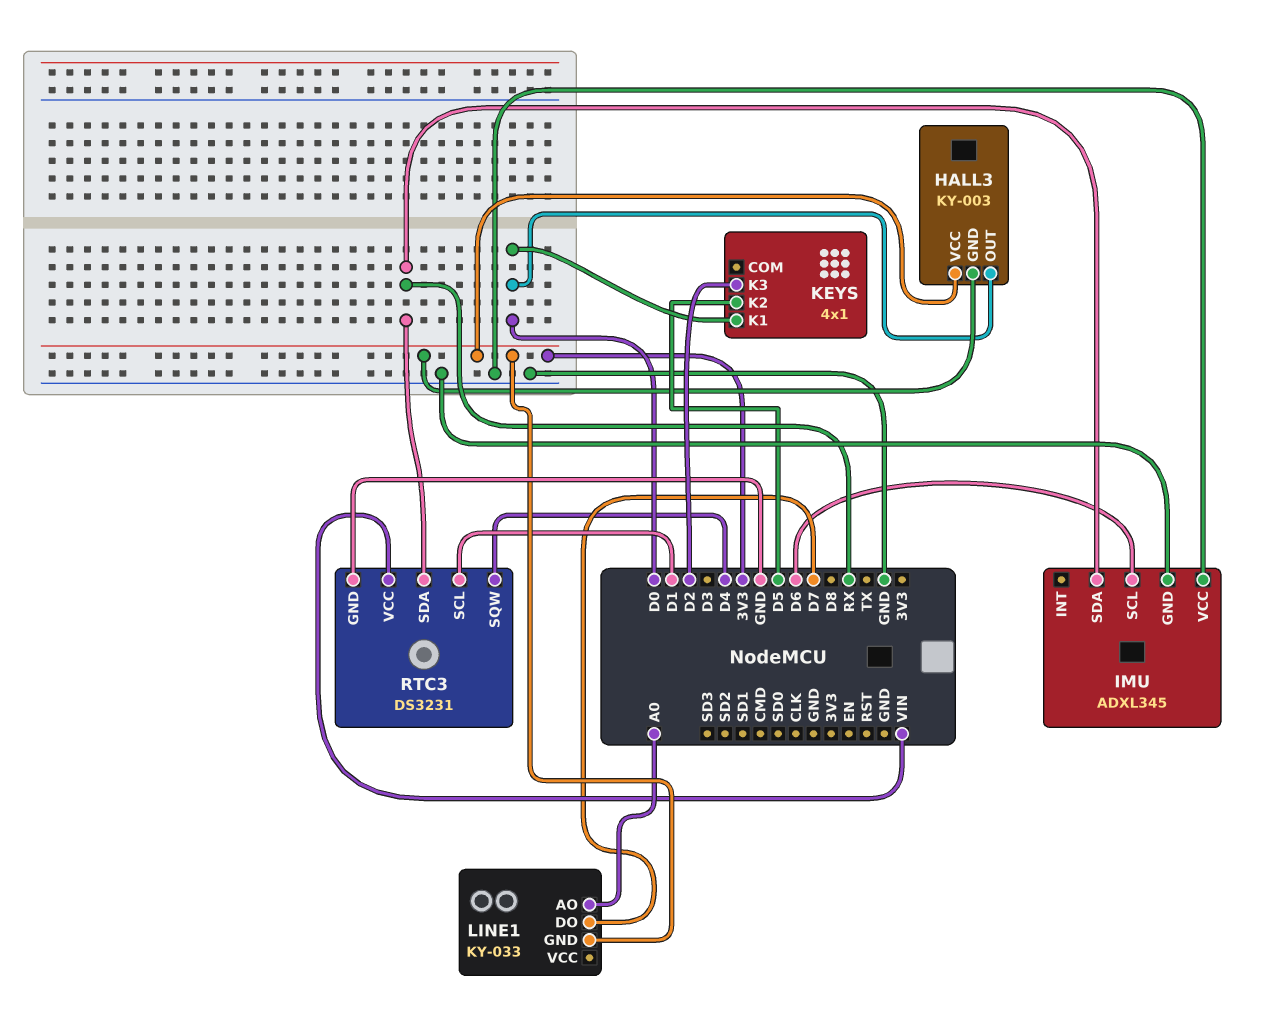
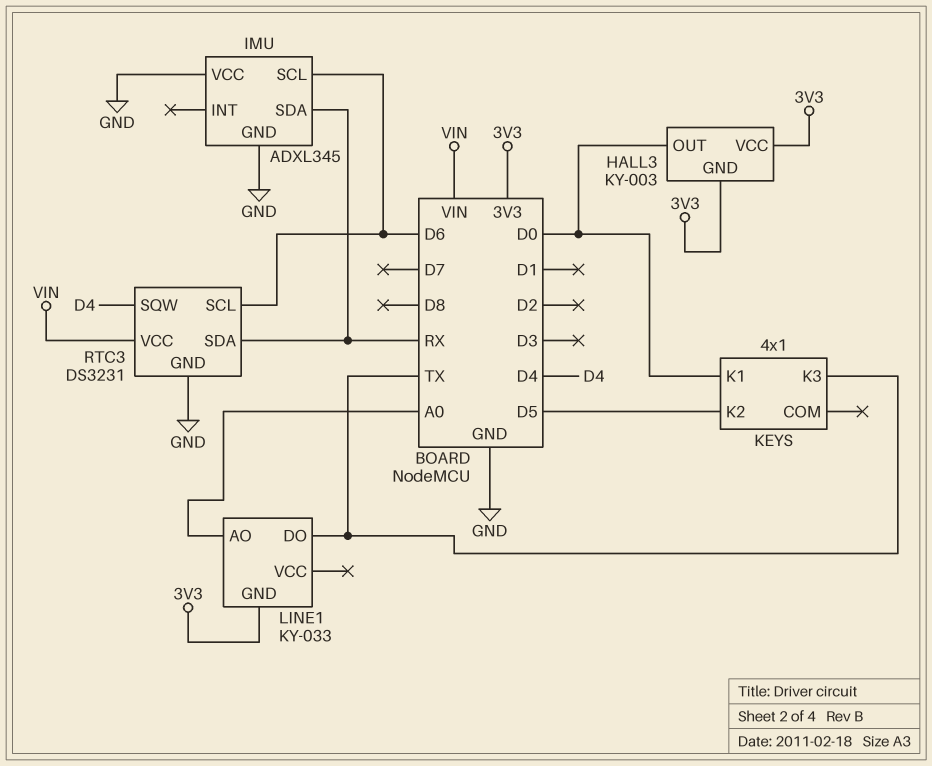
KEYS pin K3: D2 -> TX
LINE1 pin DO: D7 -> TX
RTC3 pin SCL: D1 -> D6

